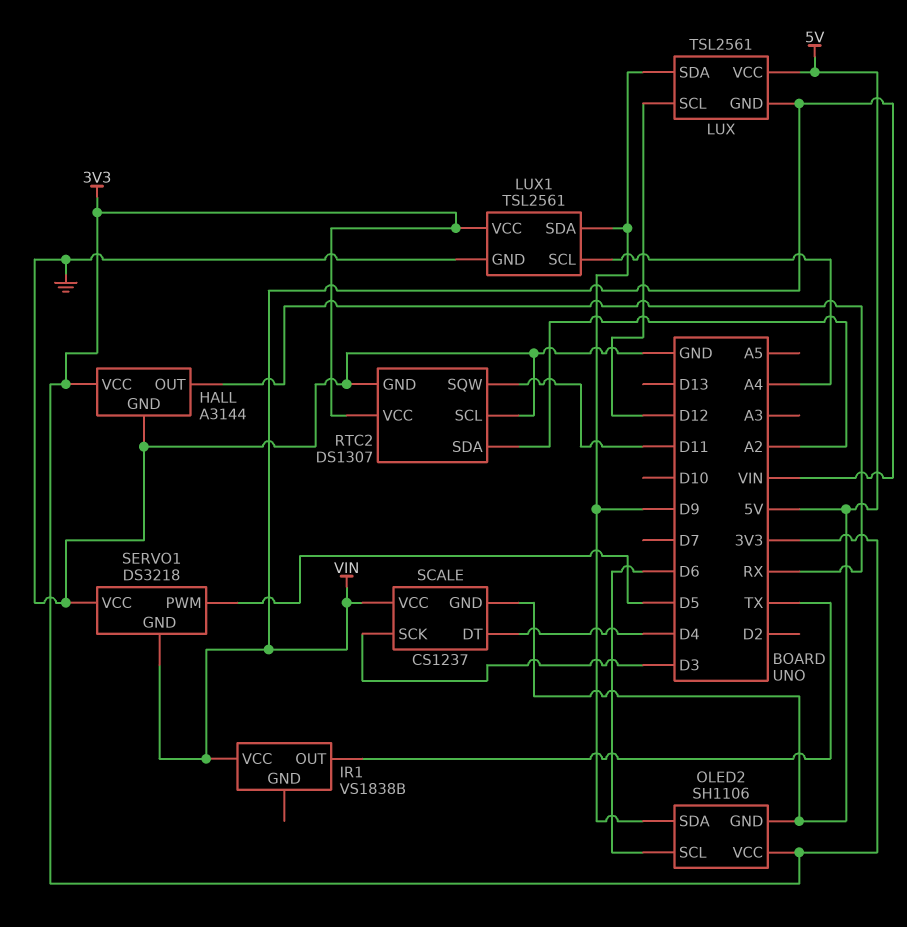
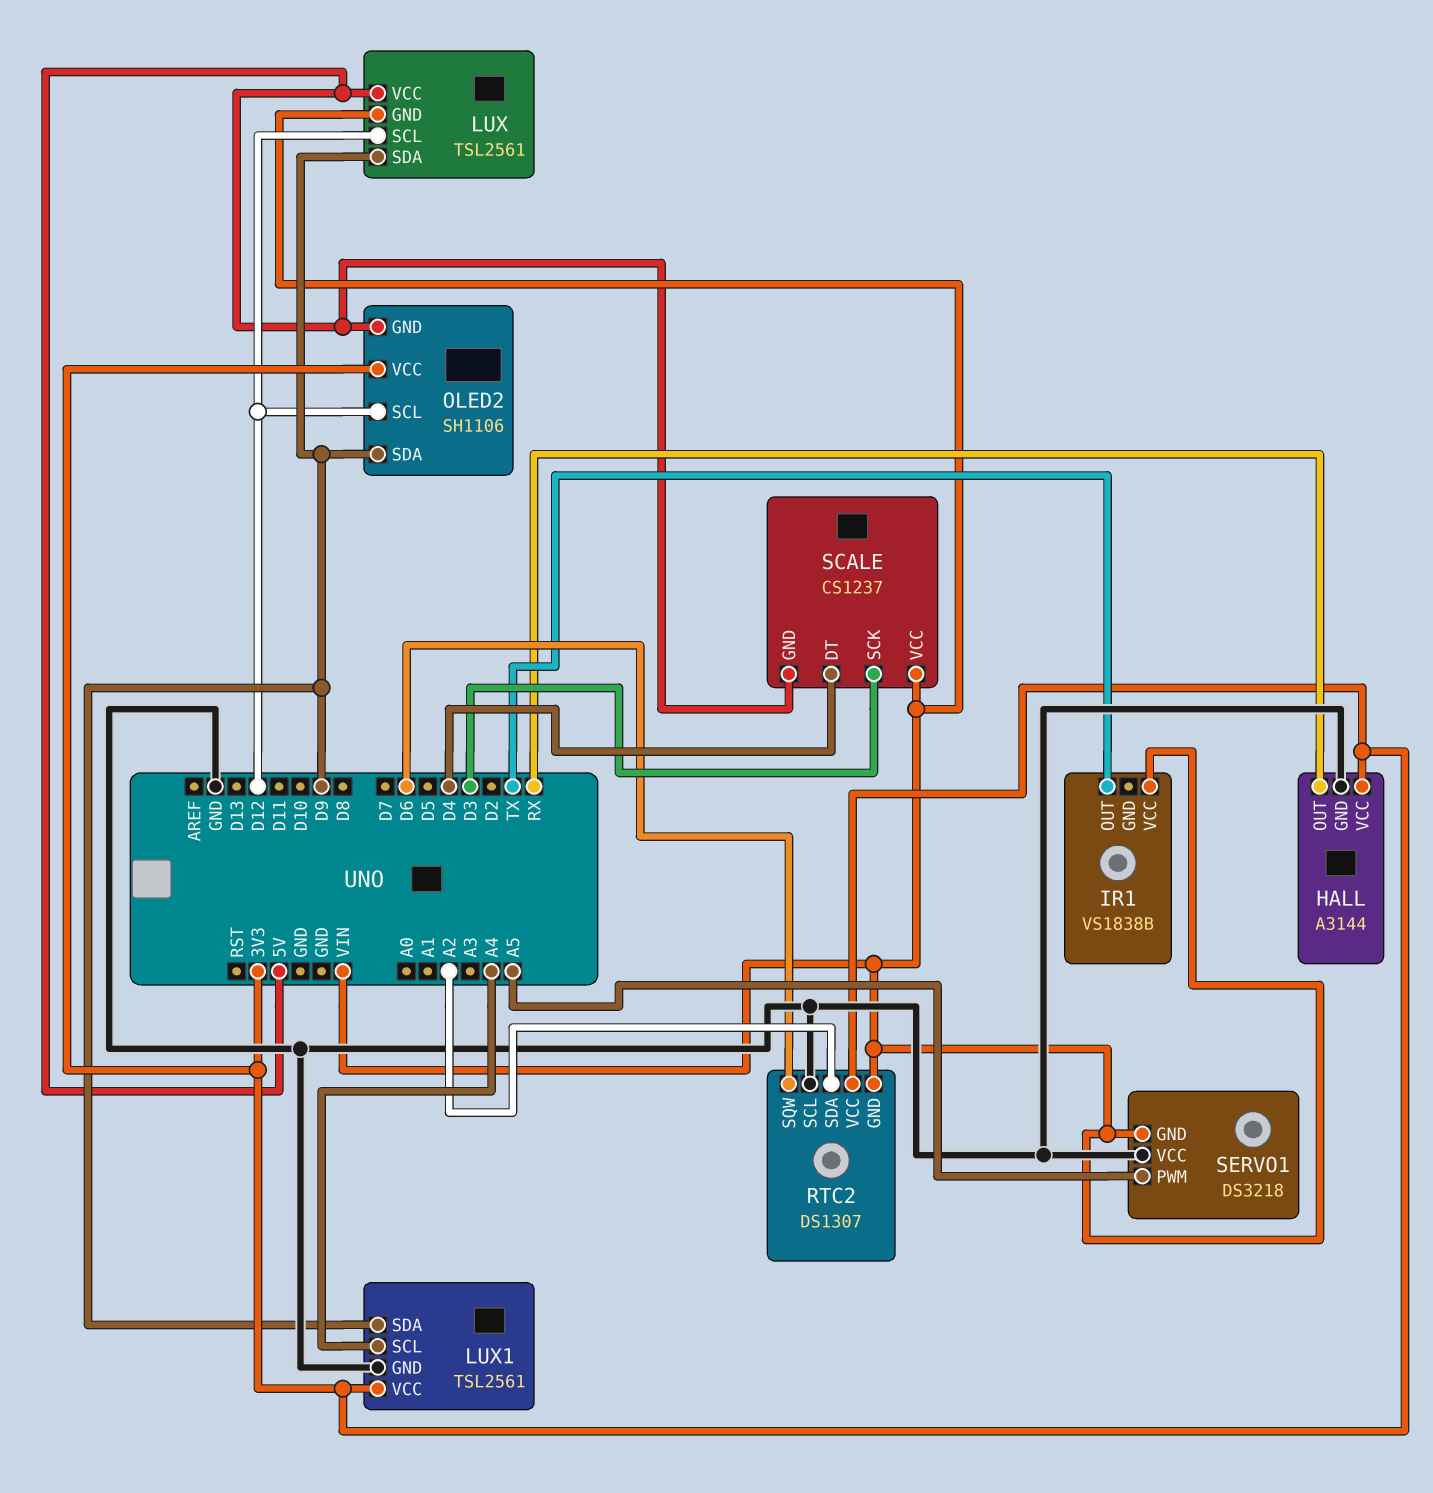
OLED2 pin SCL: D6 -> D12
RTC2 pin GND: GND -> VIN
RTC2 pin SQW: D11 -> D6
SERVO1 pin PWM: D5 -> A5

